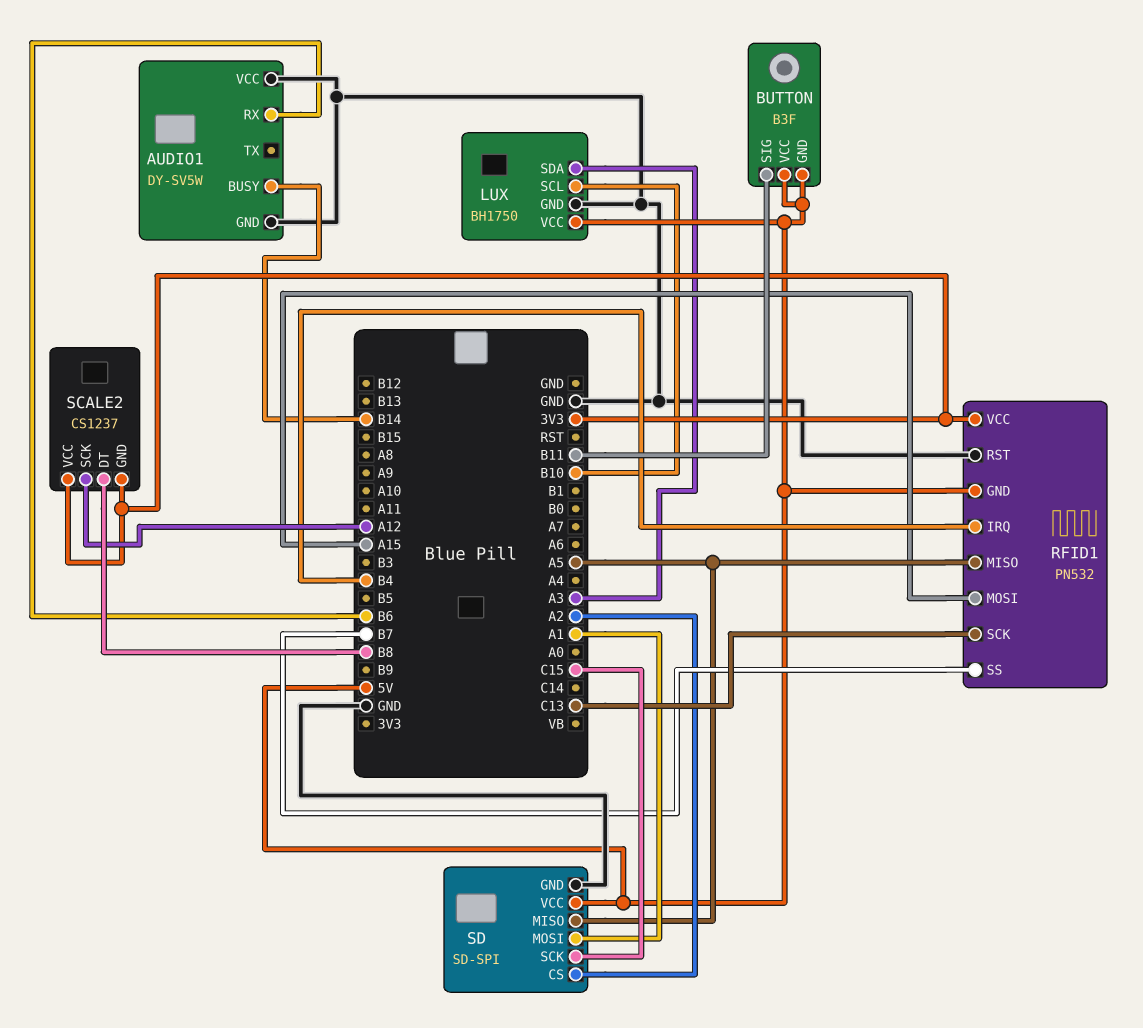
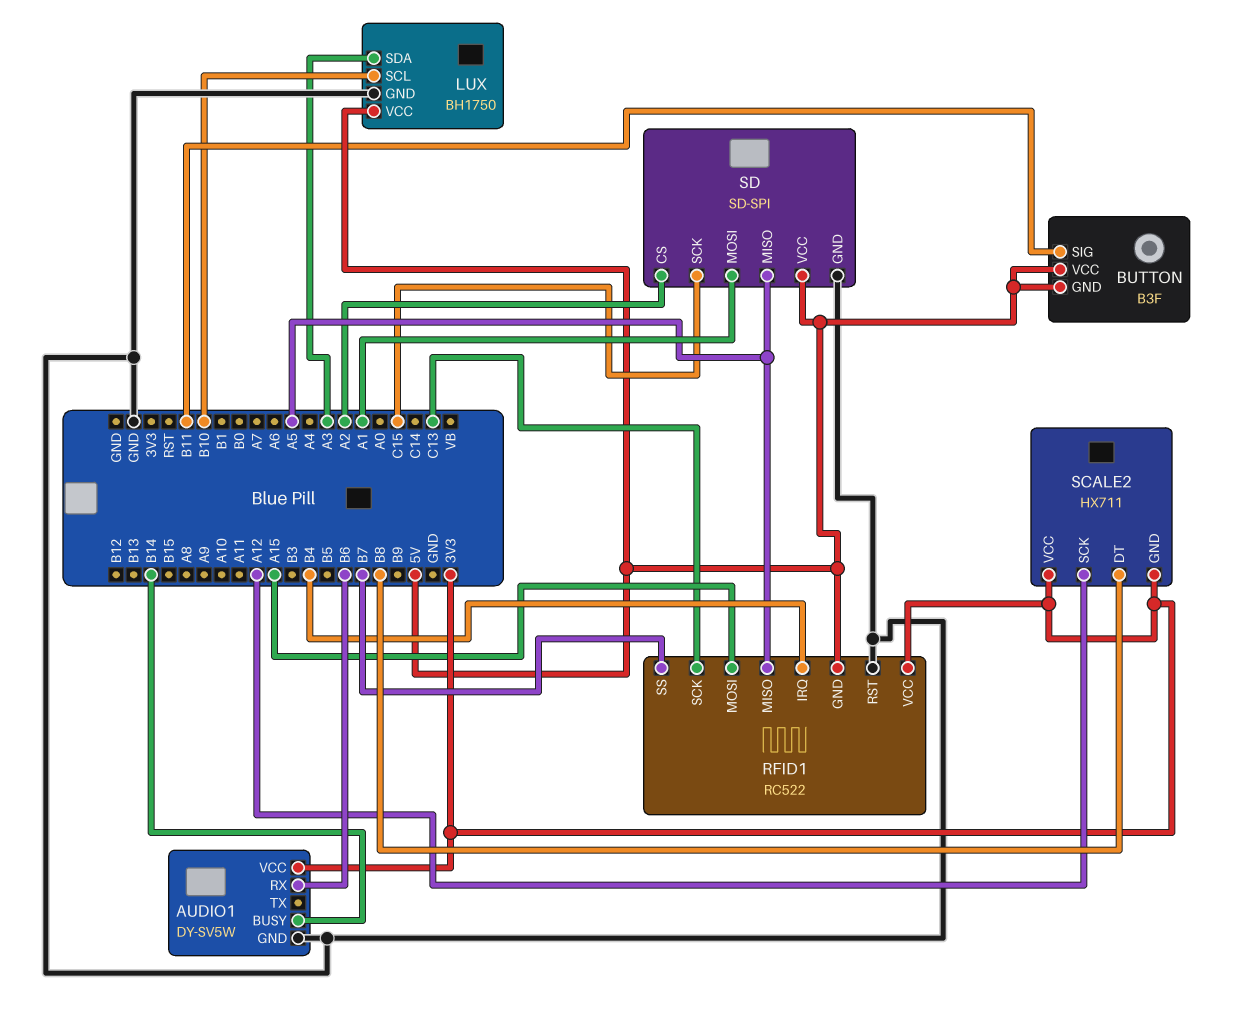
AUDIO1 pin VCC: GND -> 3V3
RFID1: PN532 -> RC522
SCALE2: CS1237 -> HX711

